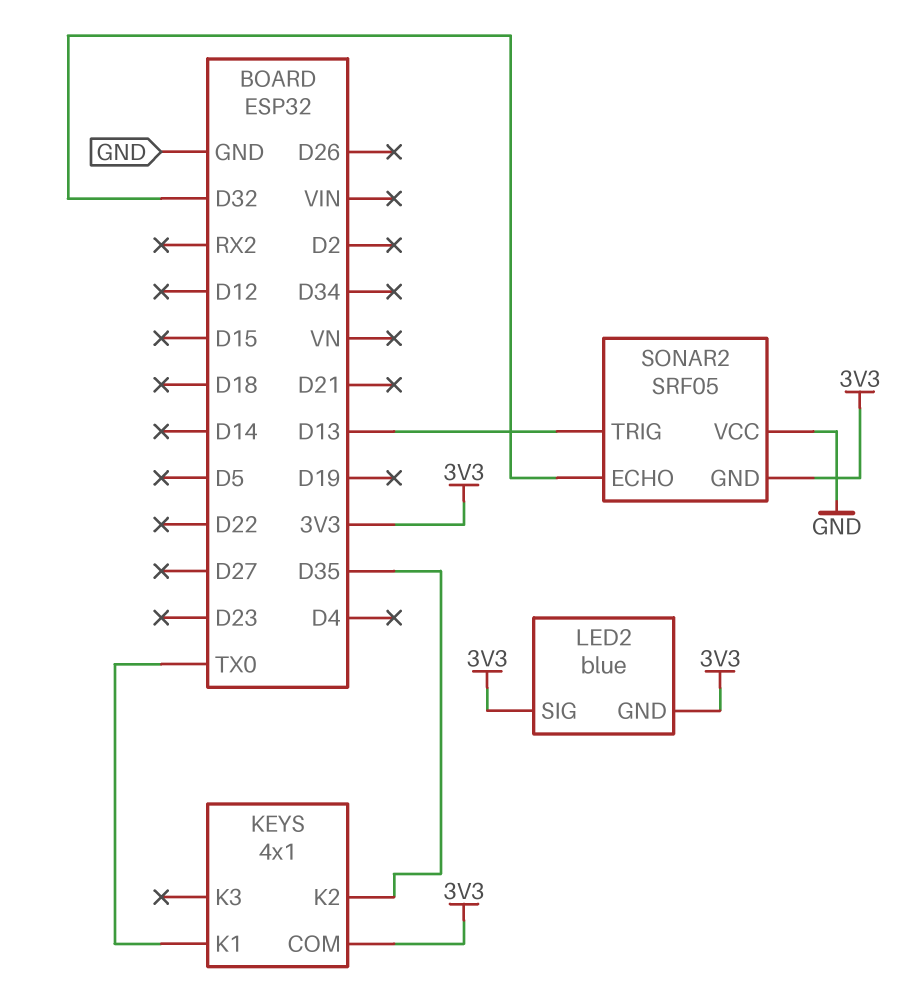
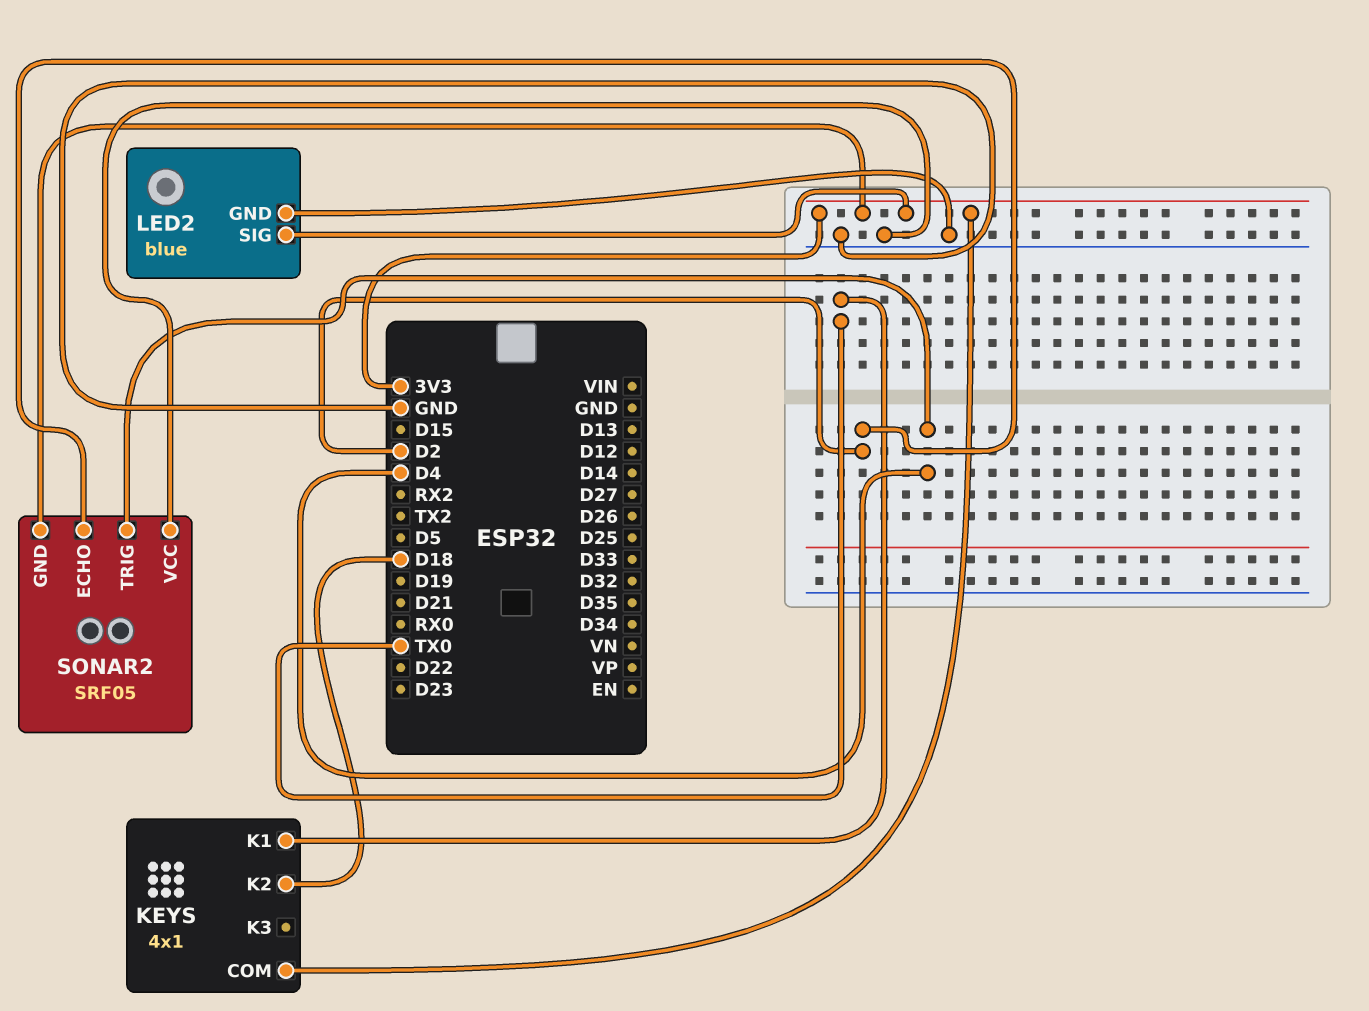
KEYS pin K2: D35 -> D18
LED2 pin GND: 3V3 -> GND
SONAR2 pin ECHO: D32 -> D2
SONAR2 pin TRIG: D13 -> D4

